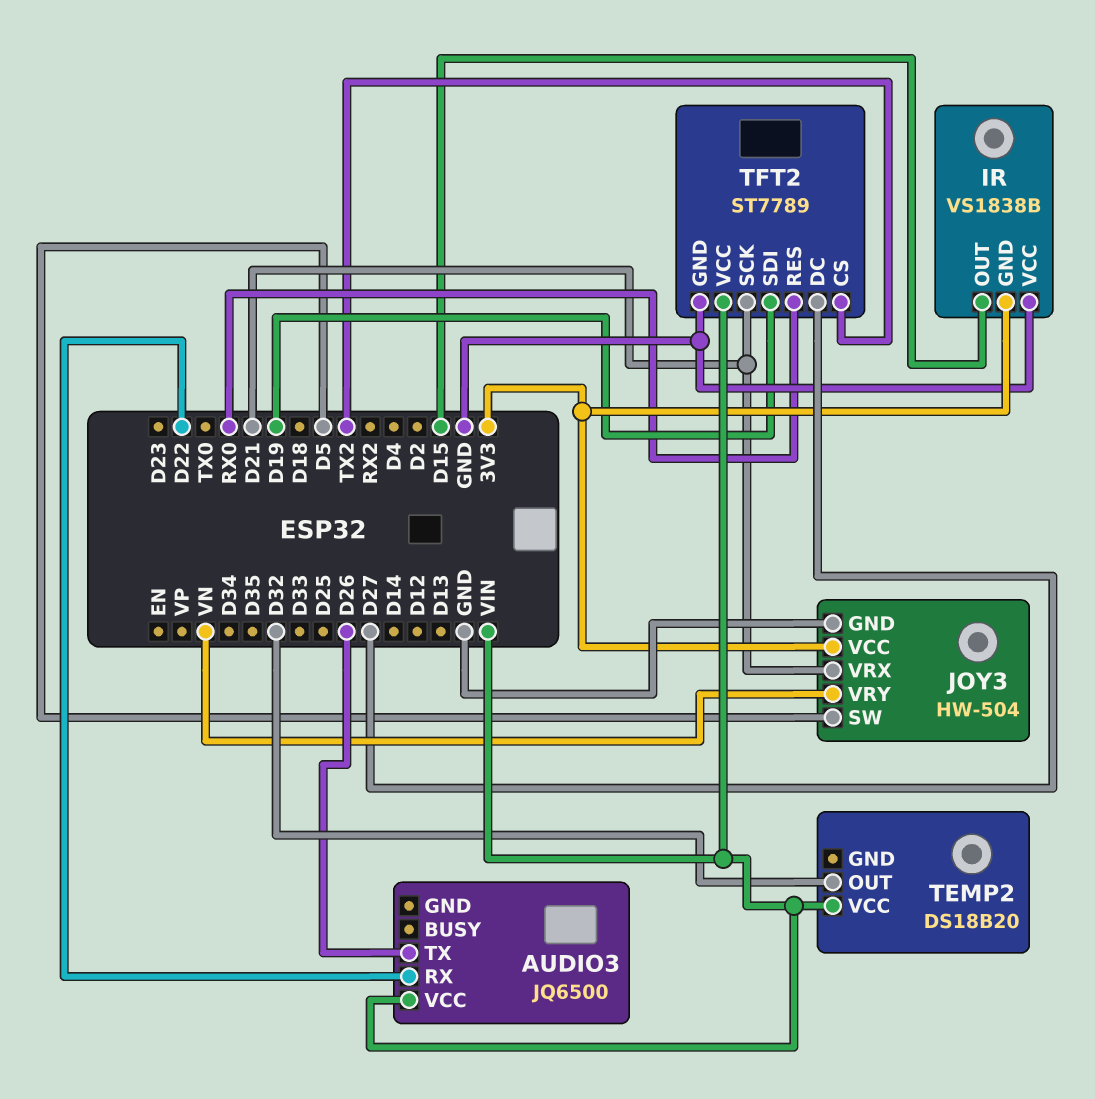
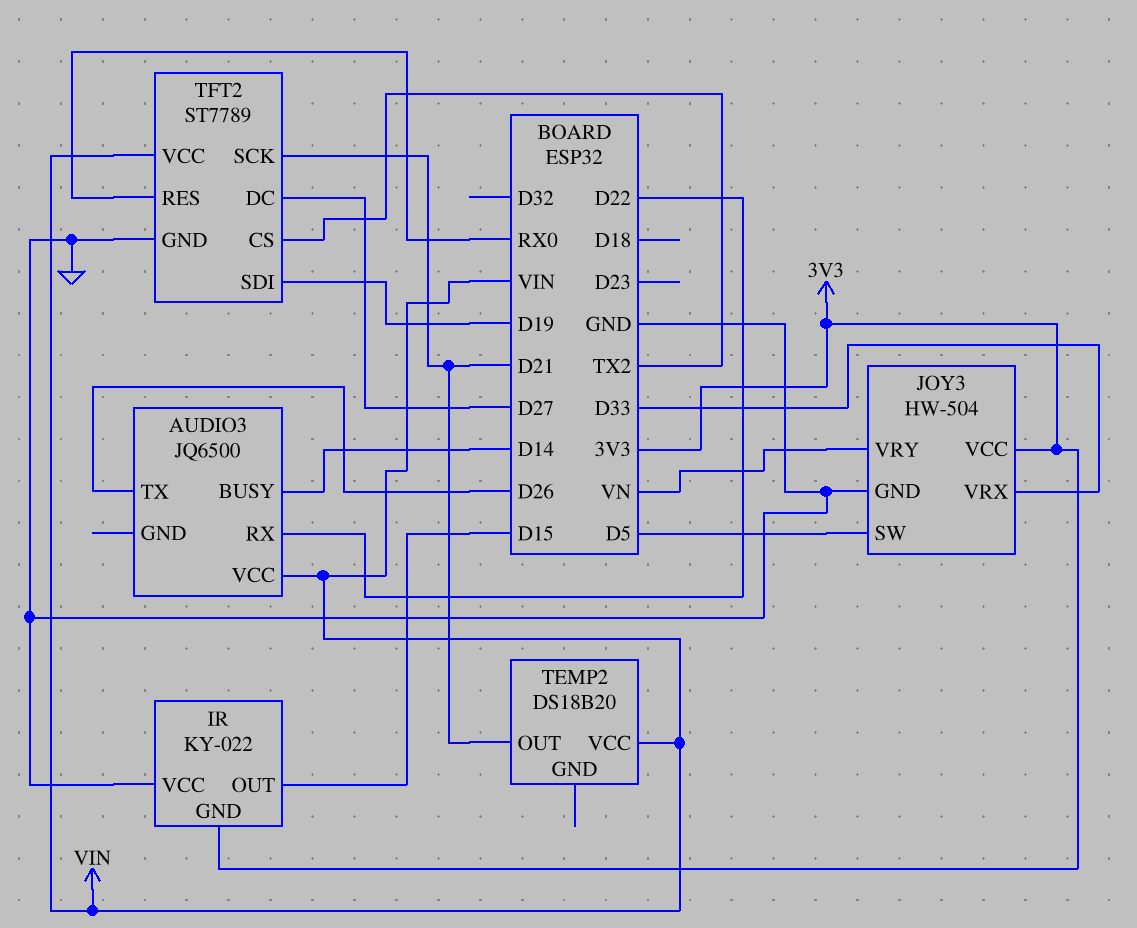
AUDIO3 pin BUSY: none -> D14
IR: VS1838B -> KY-022
JOY3 pin VRX: D21 -> D33
TEMP2 pin OUT: D32 -> D21

